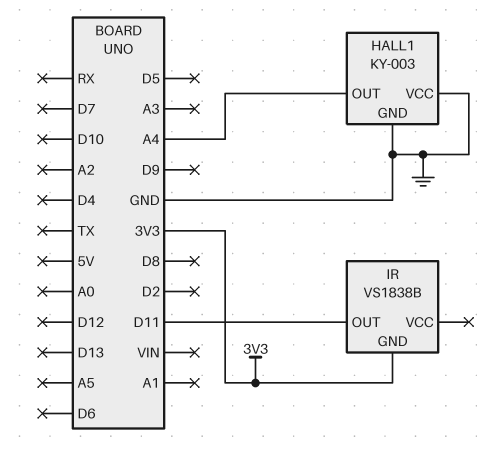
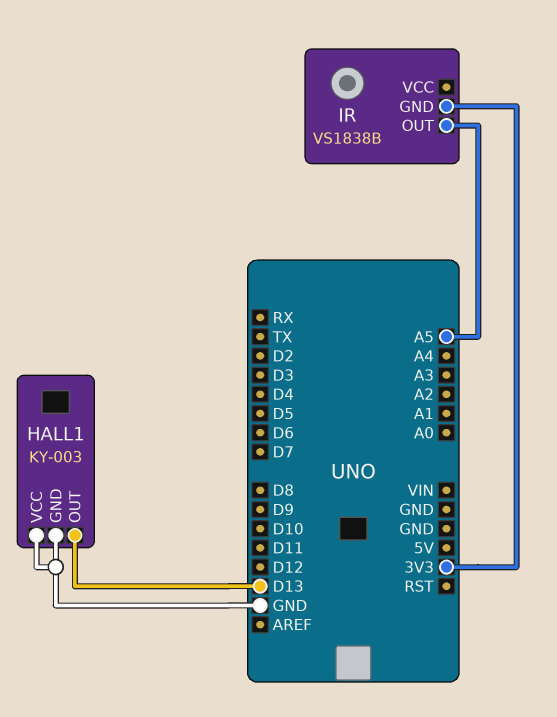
HALL1 pin OUT: A4 -> D13
IR pin OUT: D11 -> A5

